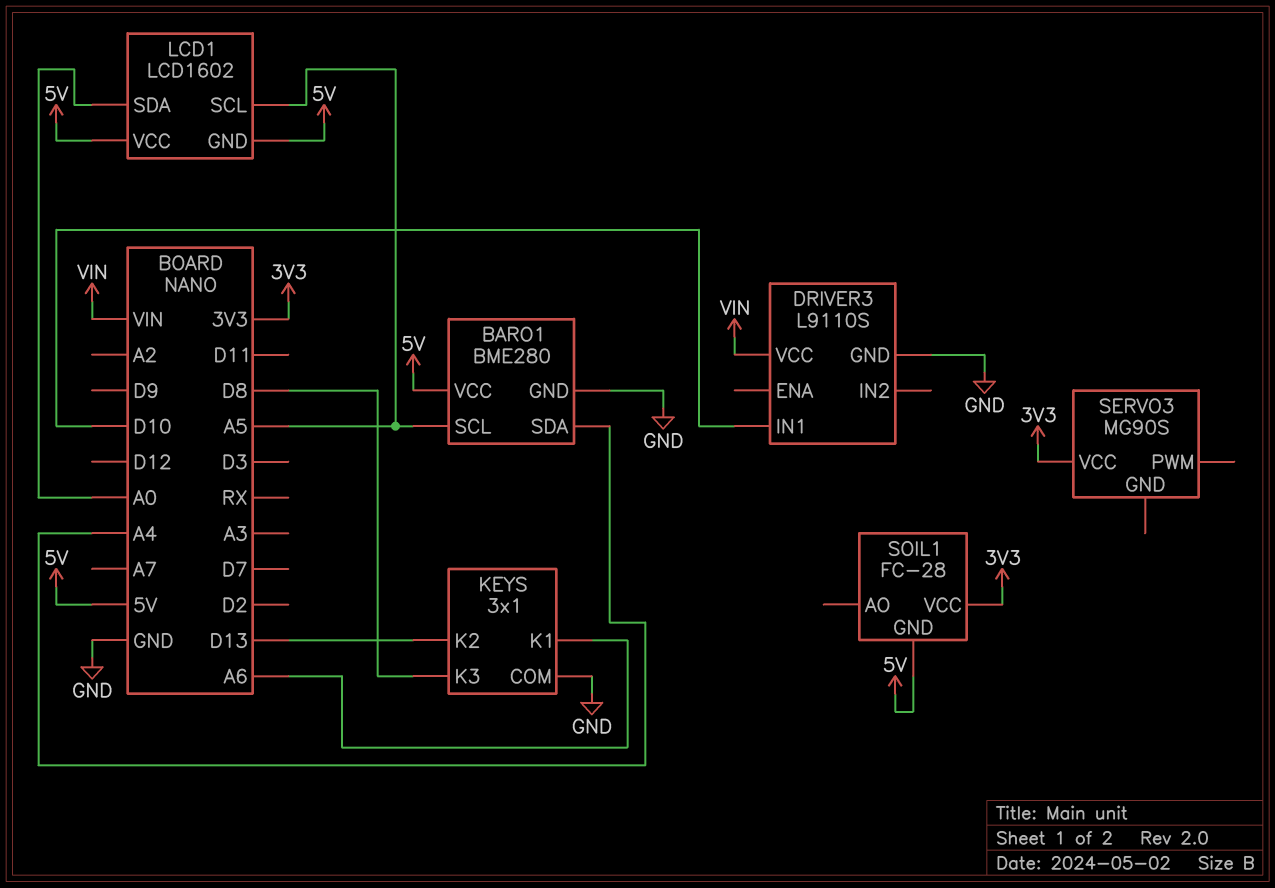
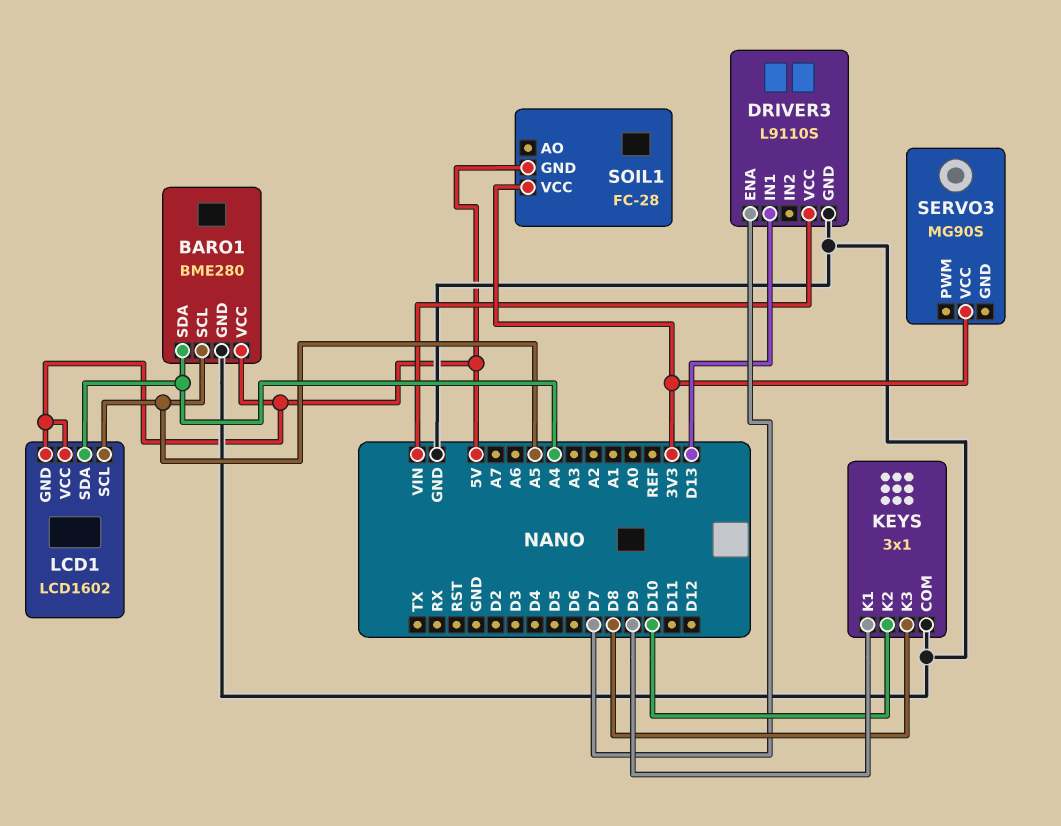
DRIVER3 pin ENA: none -> D7
DRIVER3 pin IN1: D10 -> D13
KEYS pin K1: A6 -> D9
KEYS pin K2: D13 -> D10
LCD1 pin SDA: A0 -> A4

